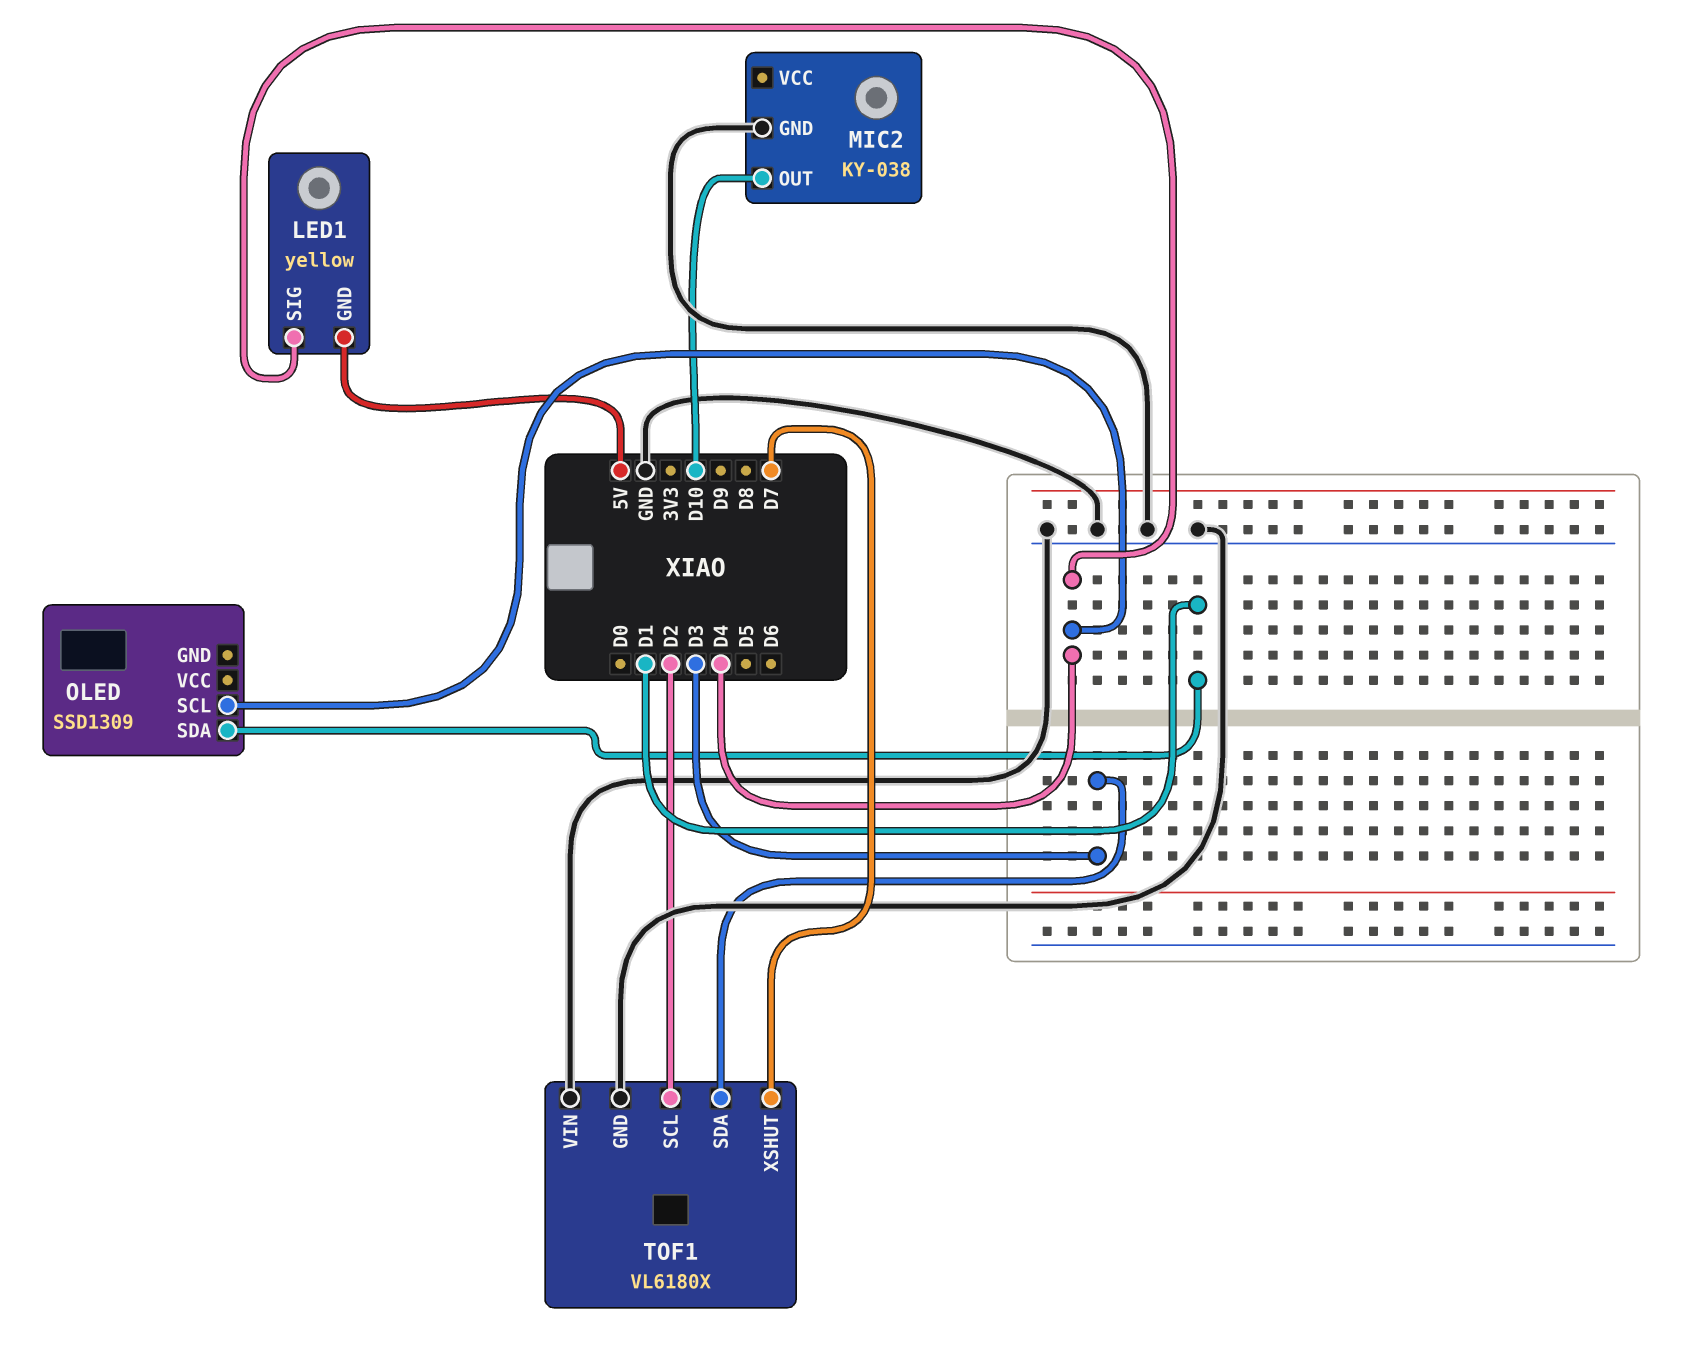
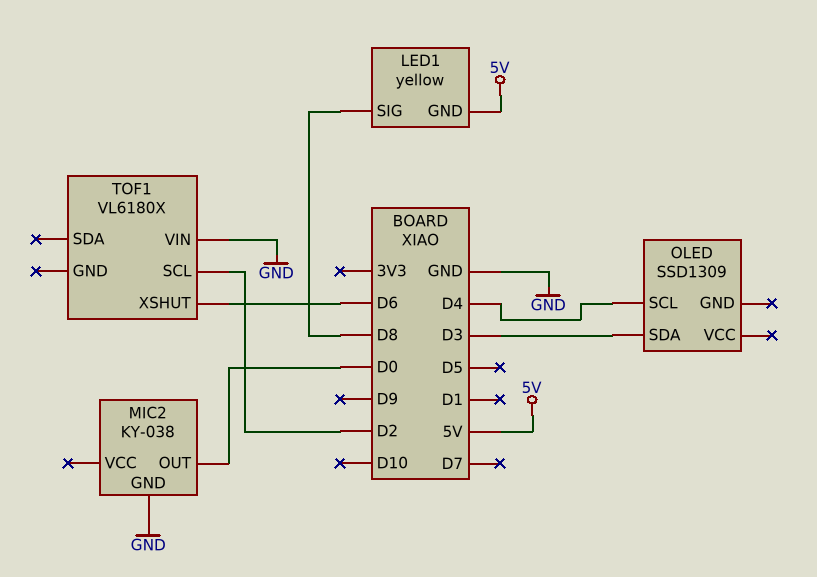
LED1 pin SIG: D4 -> D8
MIC2 pin OUT: D10 -> D0
OLED pin SDA: D1 -> D3
TOF1 pin GND: GND -> none
TOF1 pin SDA: D3 -> none
TOF1 pin XSHUT: D7 -> D6

